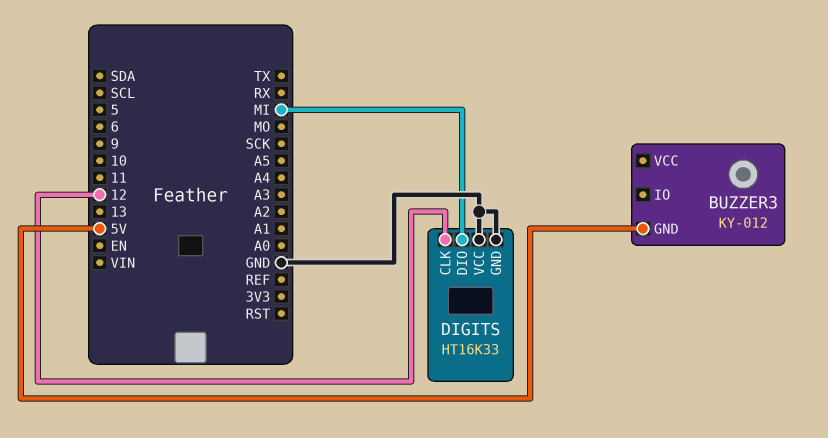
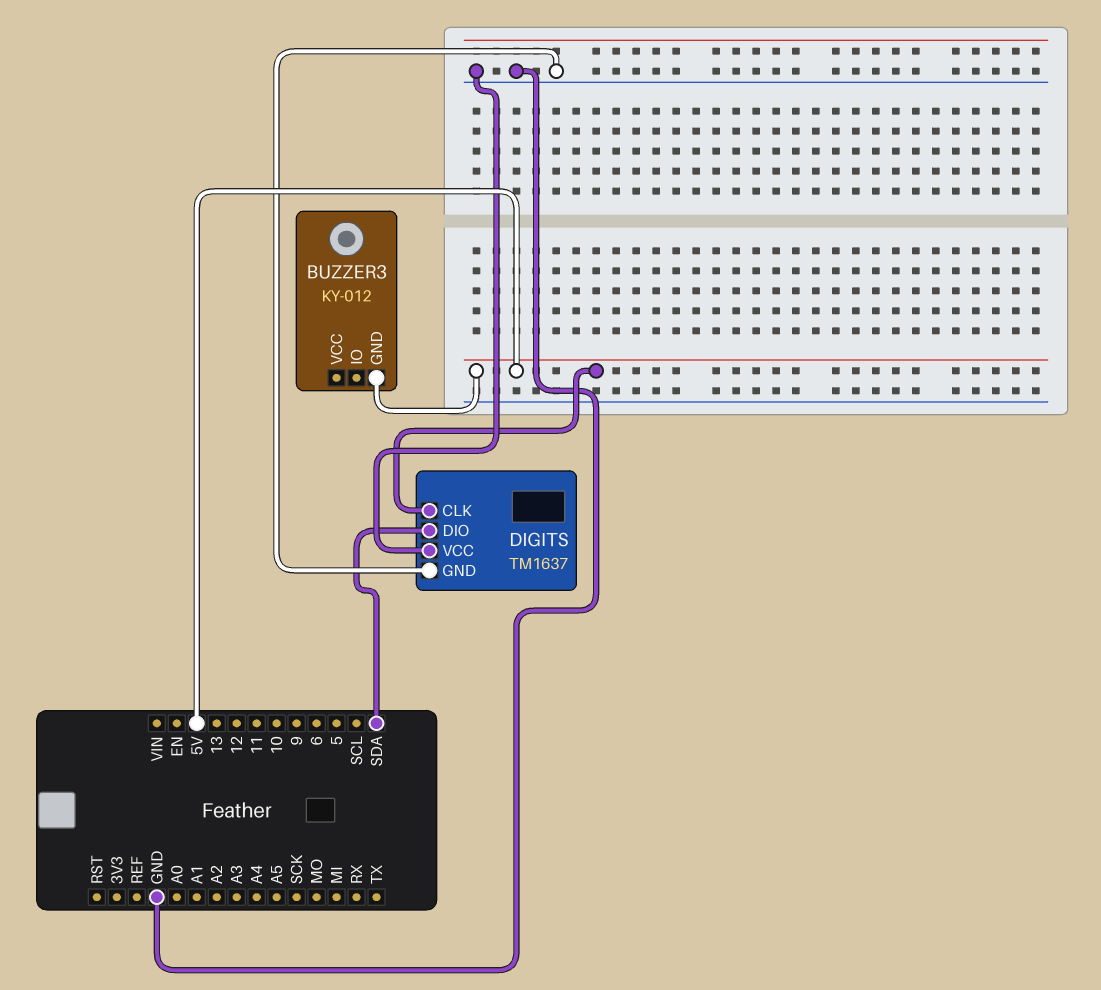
DIGITS: HT16K33 -> TM1637
DIGITS pin CLK: 12 -> 5V
DIGITS pin DIO: MI -> SDA

